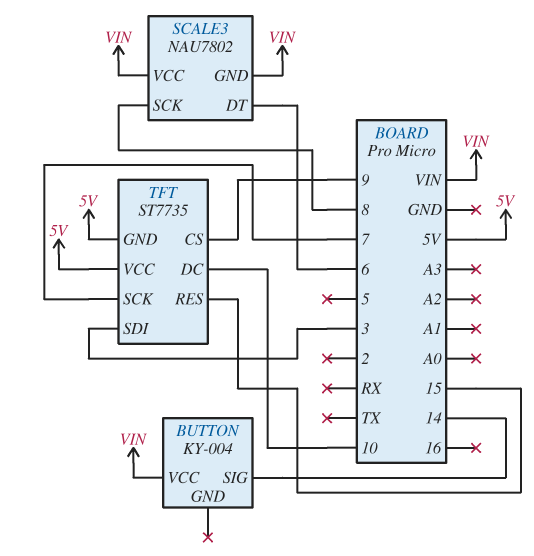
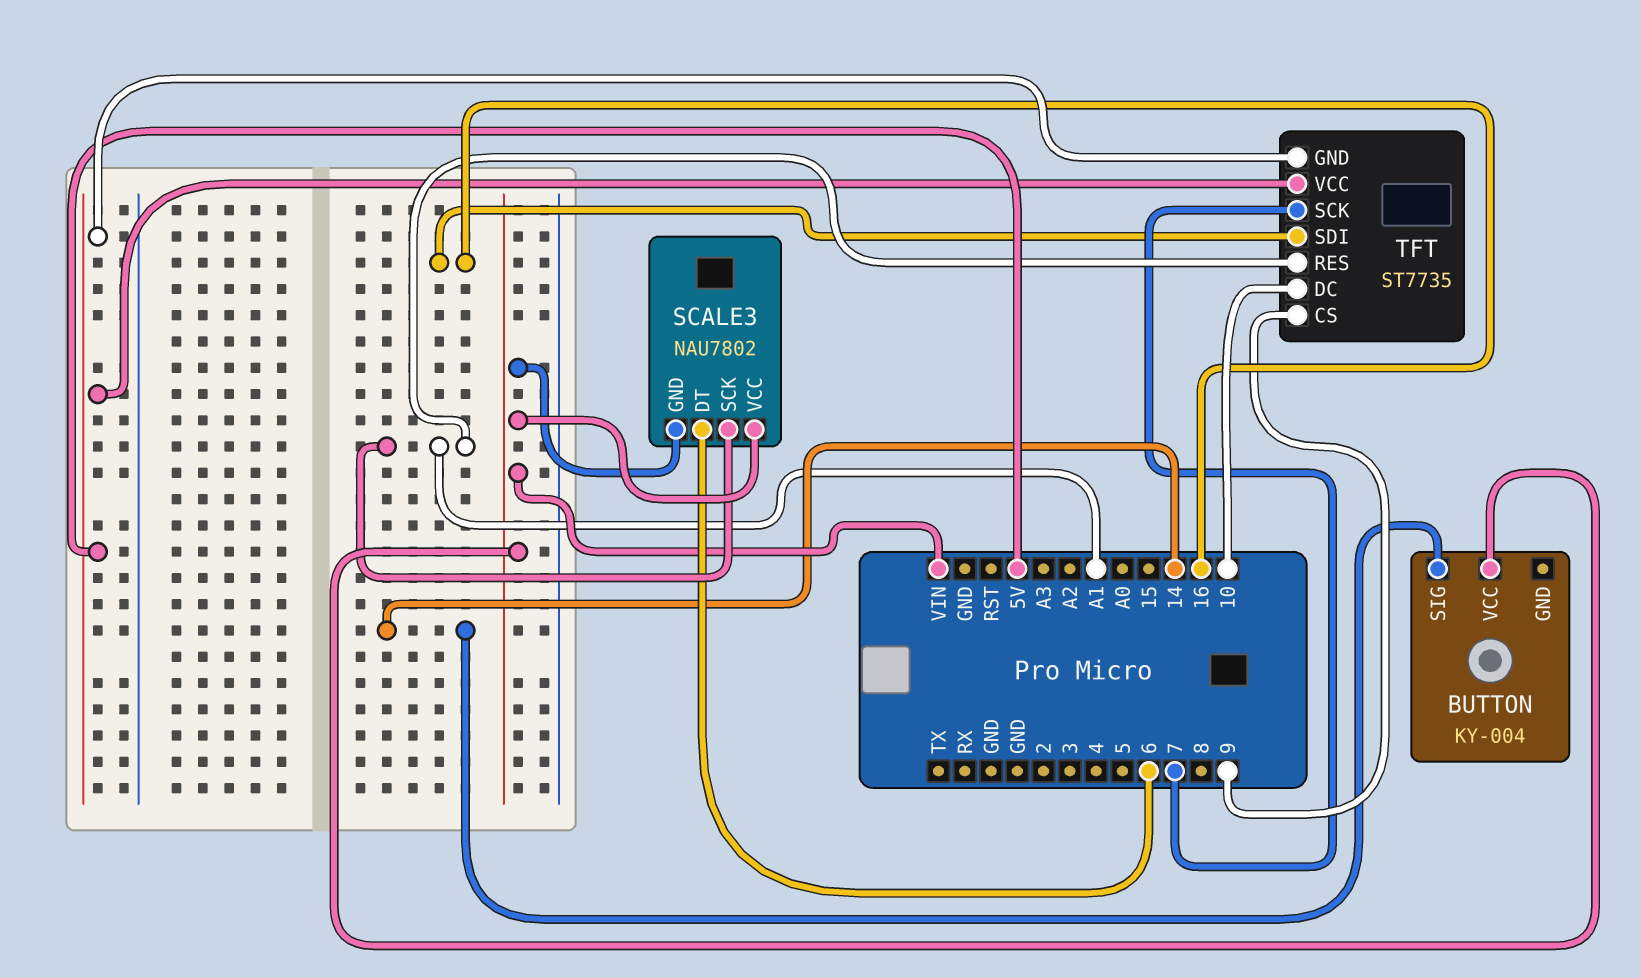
SCALE3 pin SCK: 8 -> A1
TFT pin RES: 15 -> A1
TFT pin SDI: 3 -> 16

